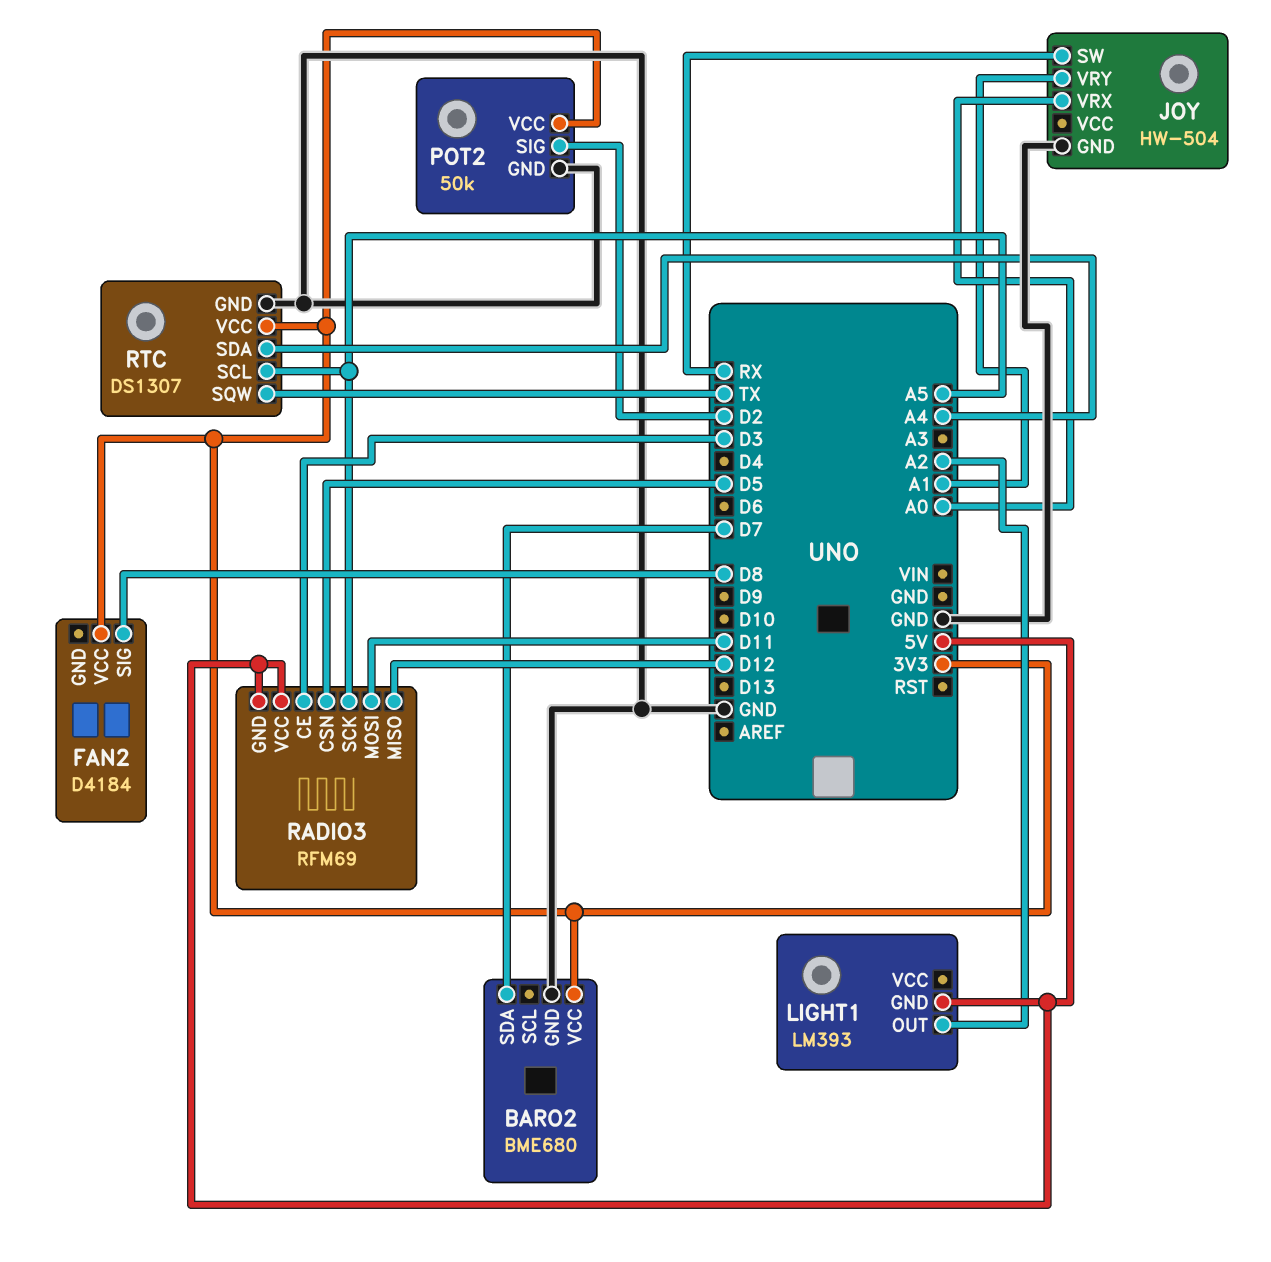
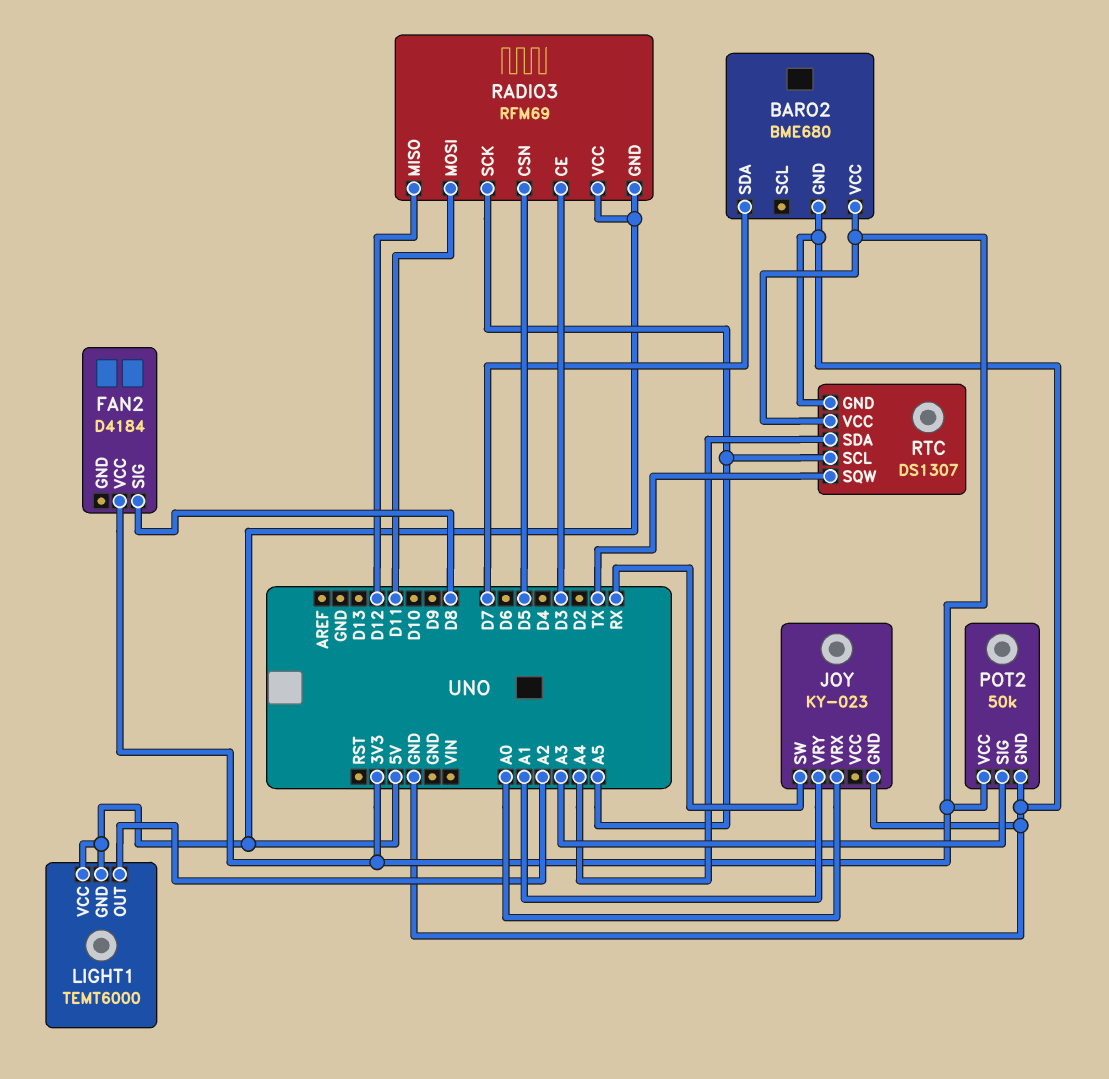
JOY: HW-504 -> KY-023
LIGHT1: LM393 -> TEMT6000
LIGHT1 pin VCC: none -> 5V
POT2 pin SIG: D2 -> A3

